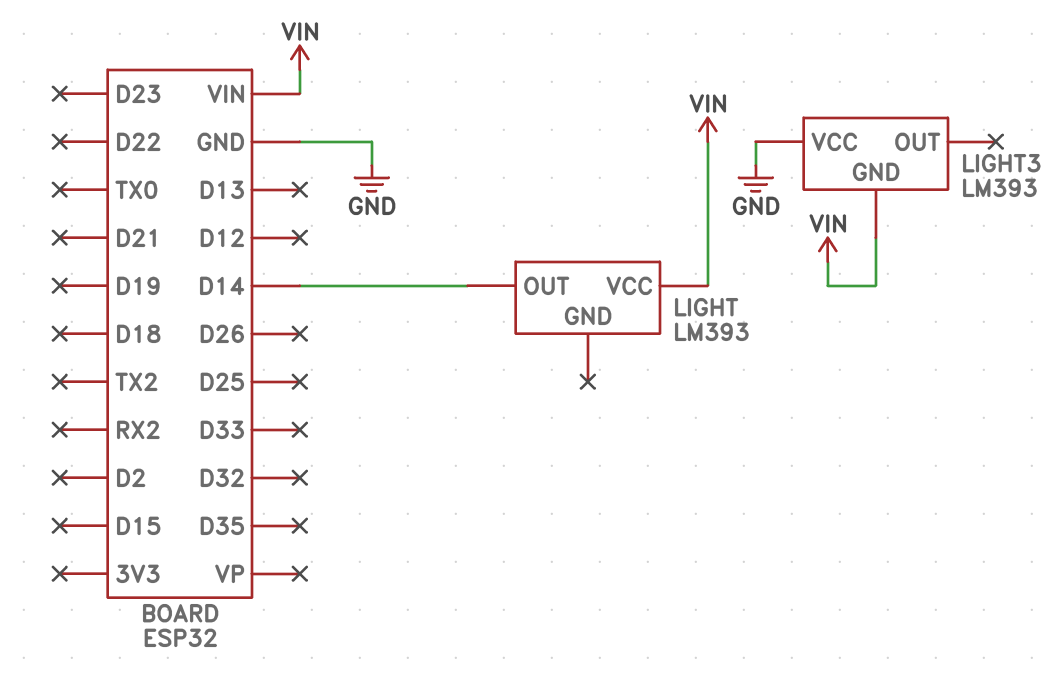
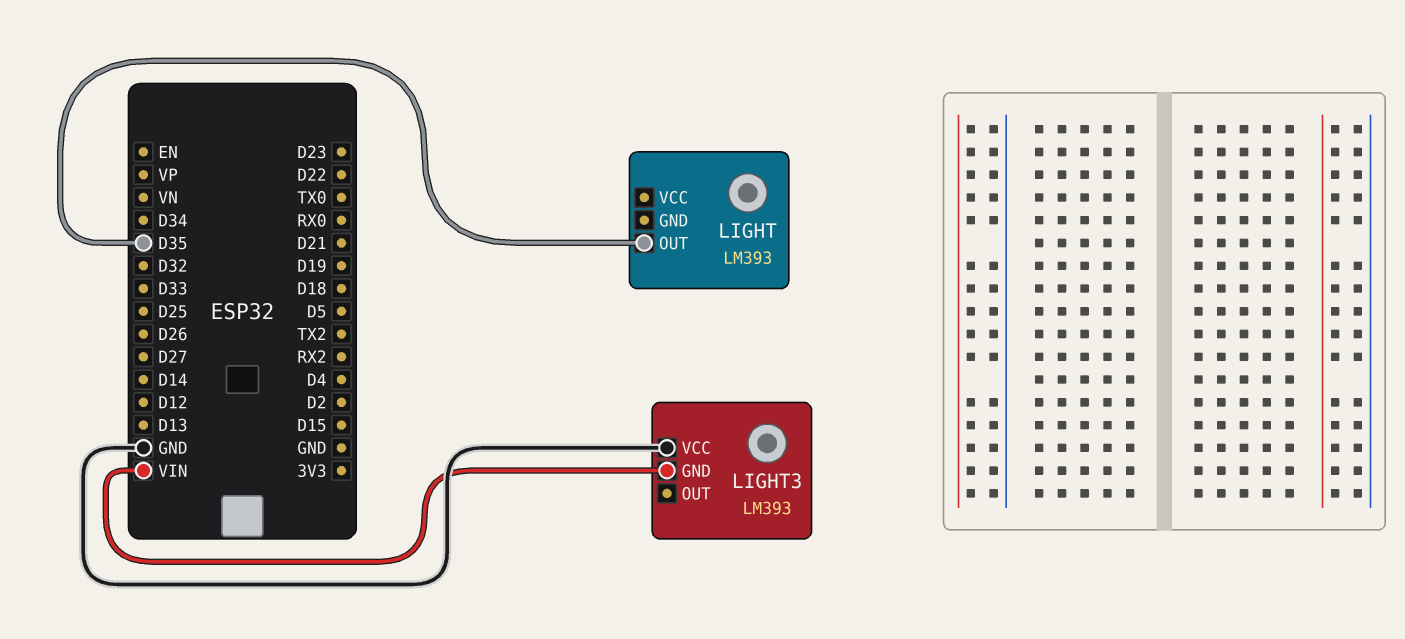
LIGHT pin OUT: D14 -> D35
LIGHT pin VCC: VIN -> none

